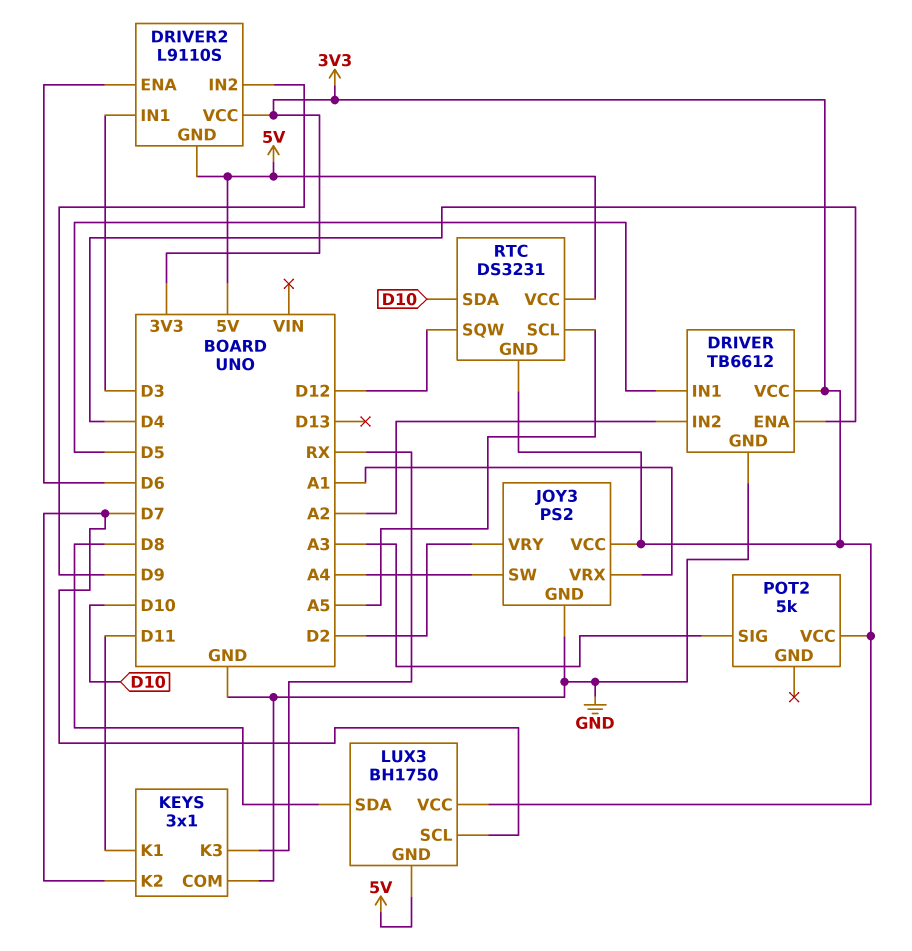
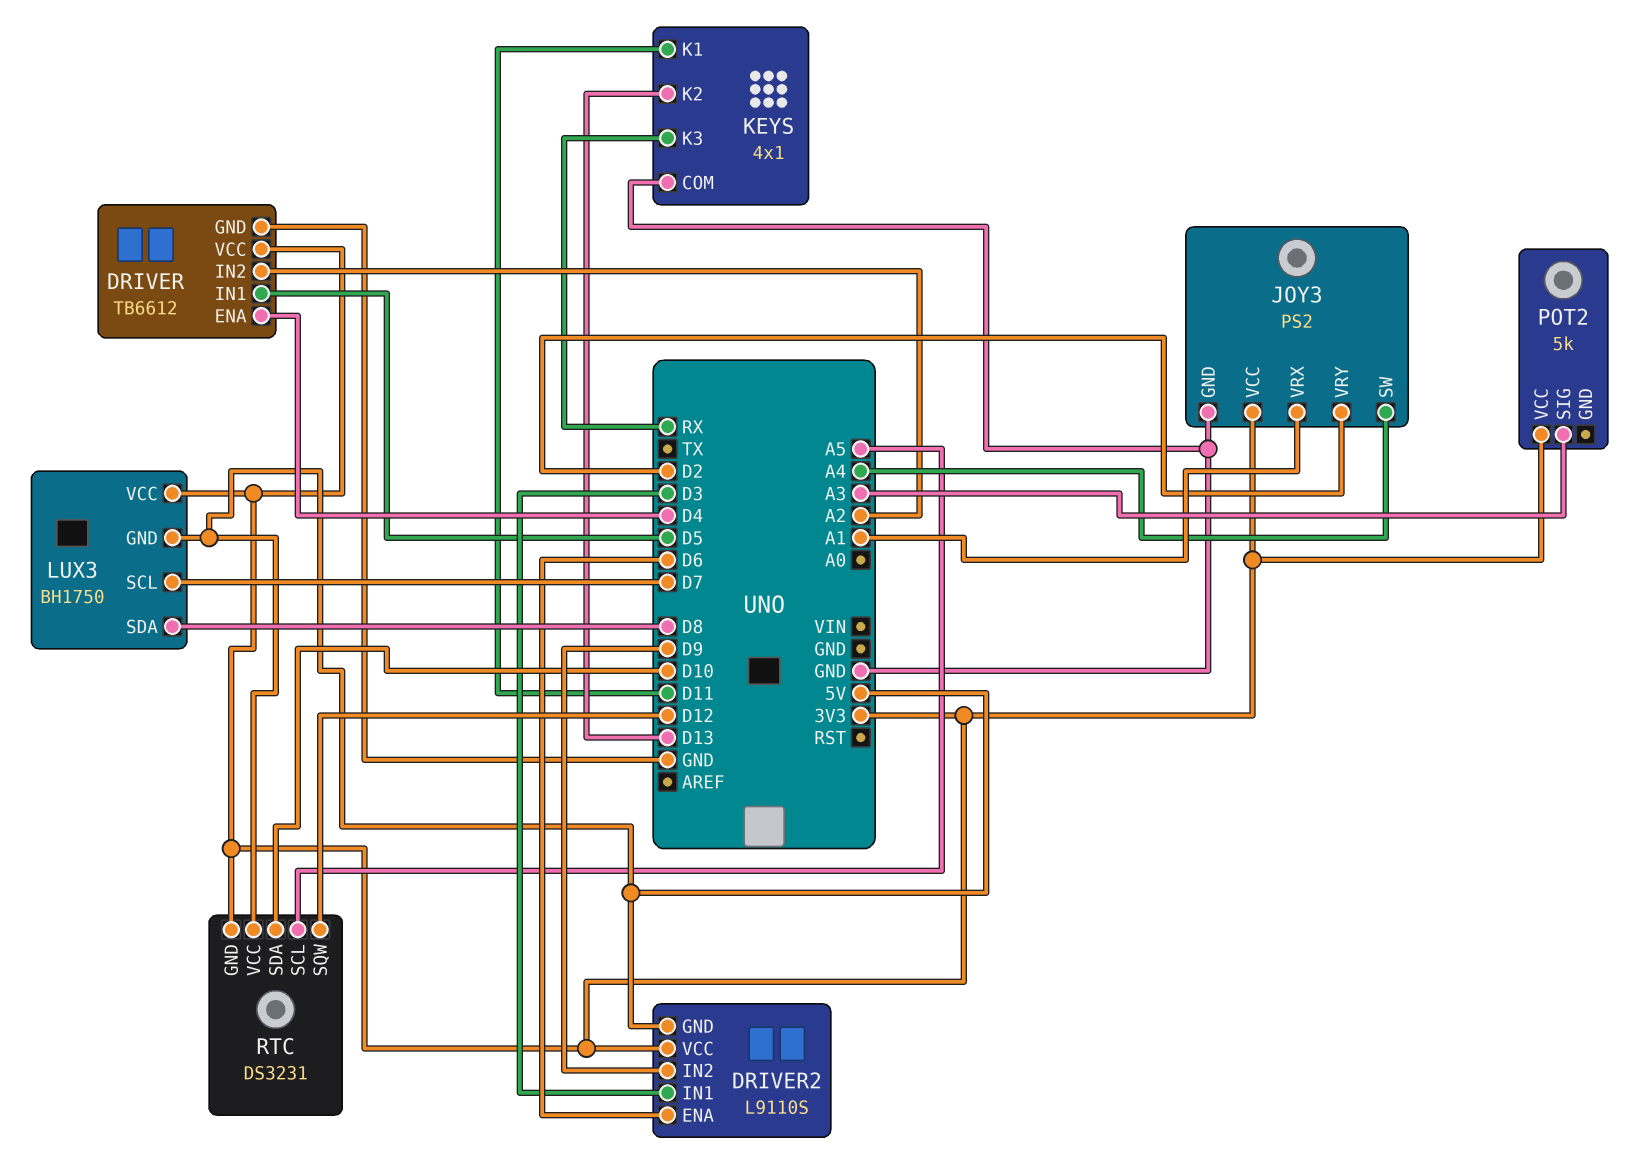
KEYS: 3x1 -> 4x1
KEYS pin K2: D7 -> D13

